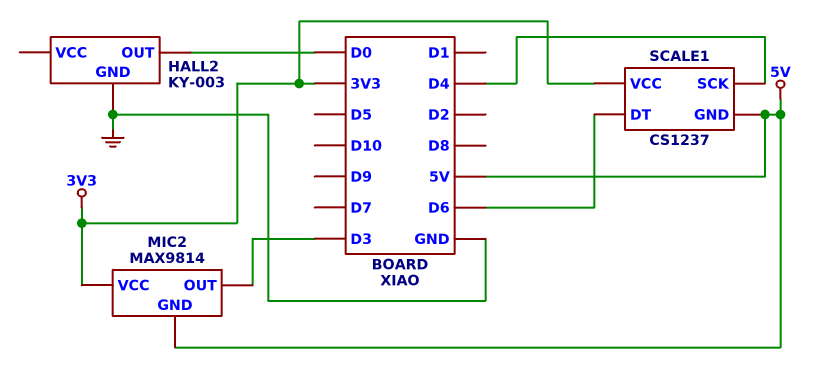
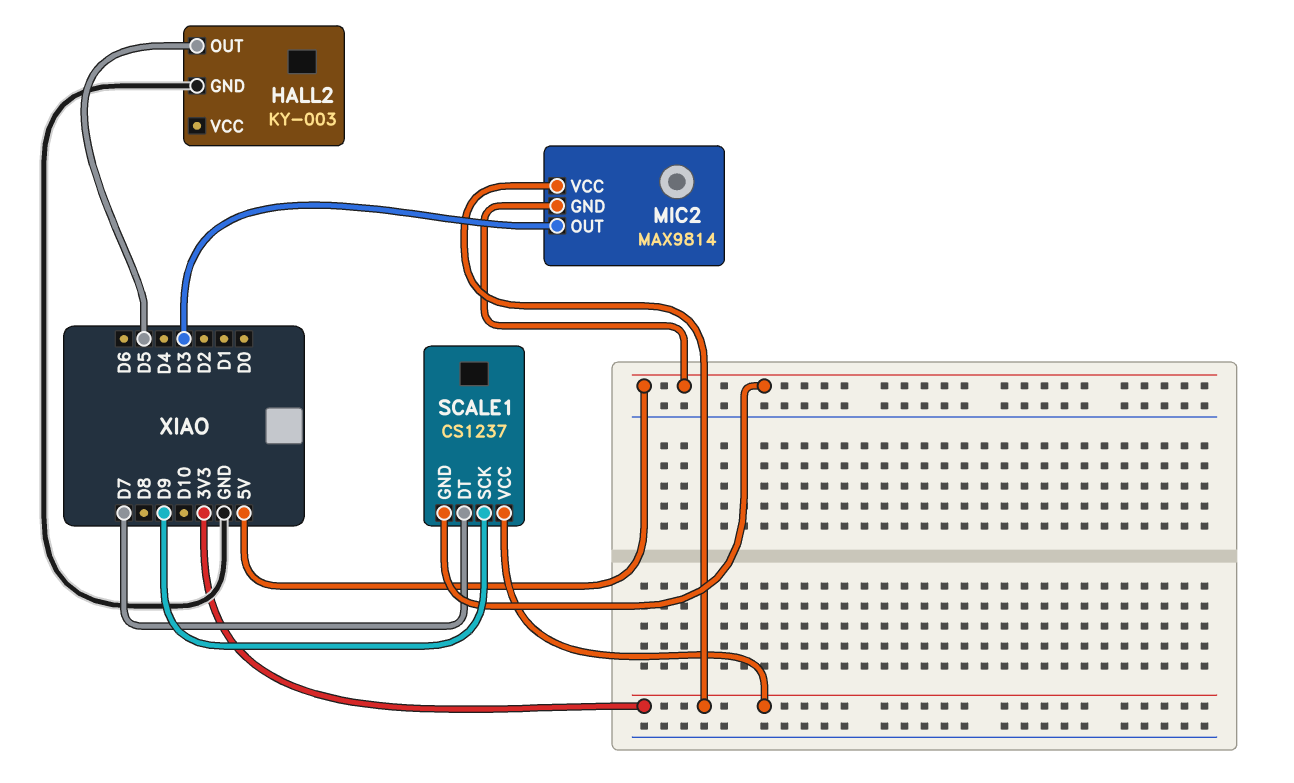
HALL2 pin OUT: D0 -> D5
SCALE1 pin DT: D6 -> D7
SCALE1 pin SCK: D4 -> D9

